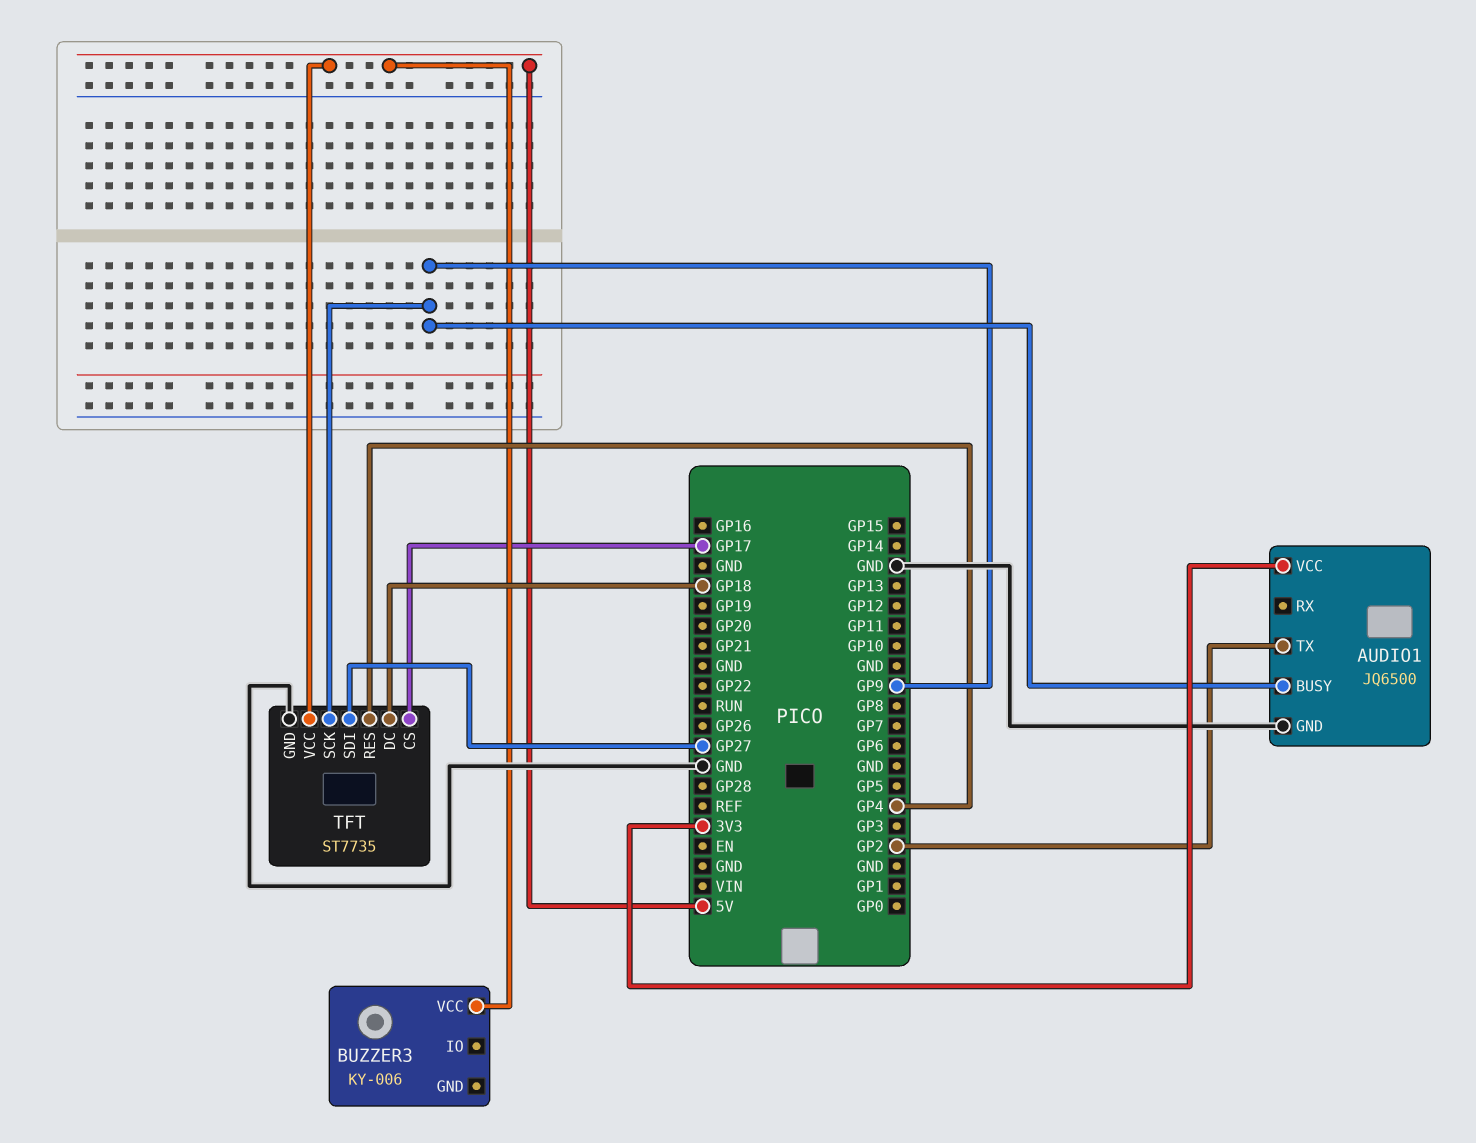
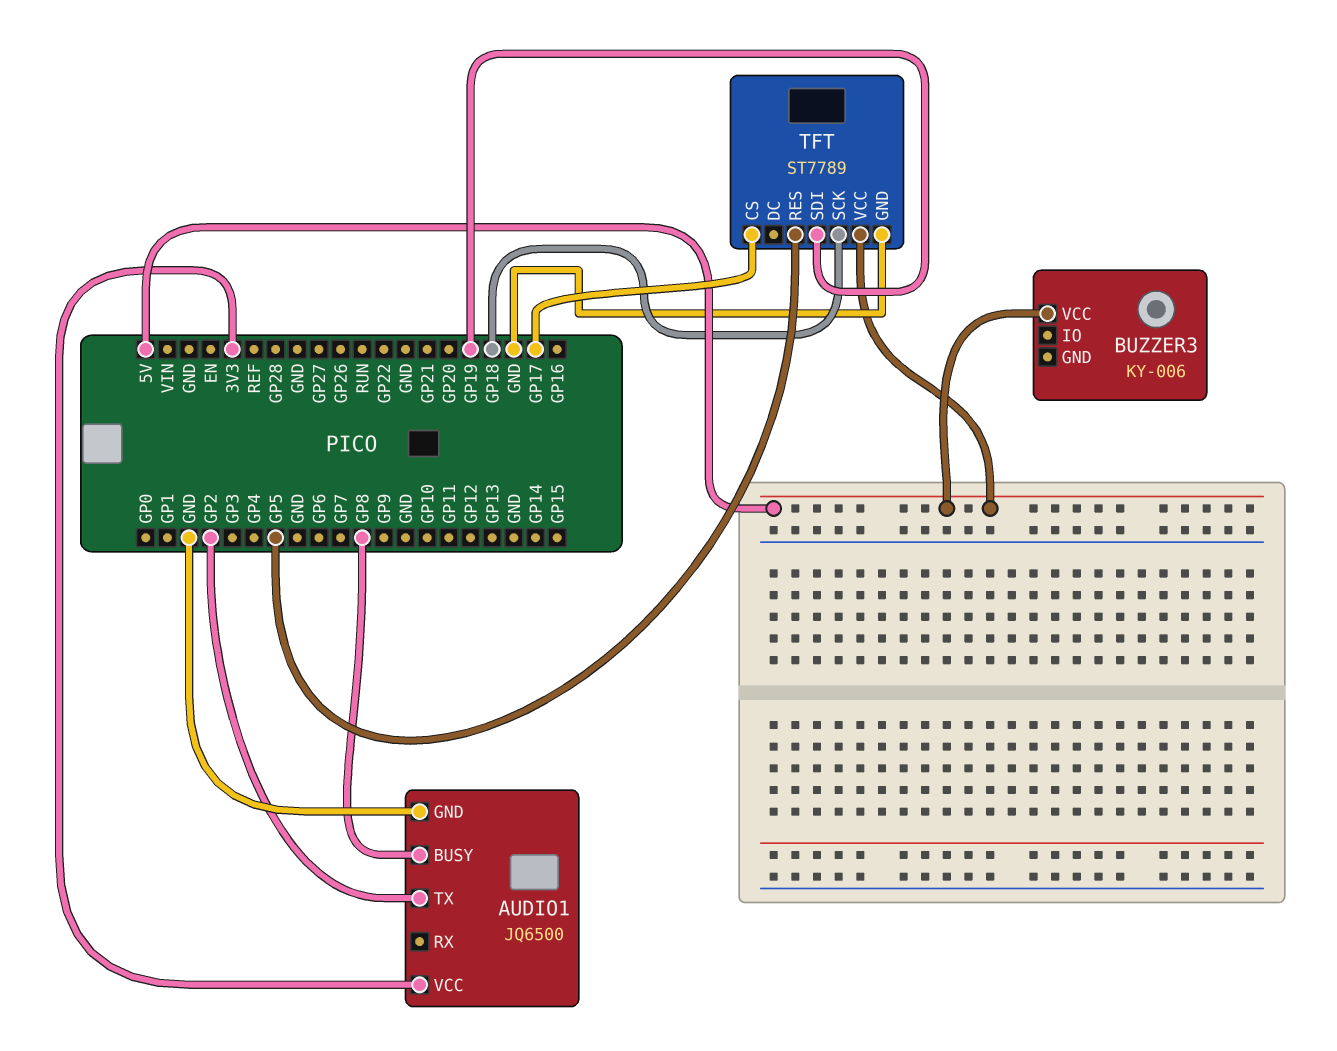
AUDIO1 pin BUSY: GP9 -> GP8
TFT: ST7735 -> ST7789
TFT pin DC: GP18 -> none
TFT pin RES: GP4 -> GP5
TFT pin SCK: GP9 -> GP18
TFT pin SDI: GP27 -> GP19

